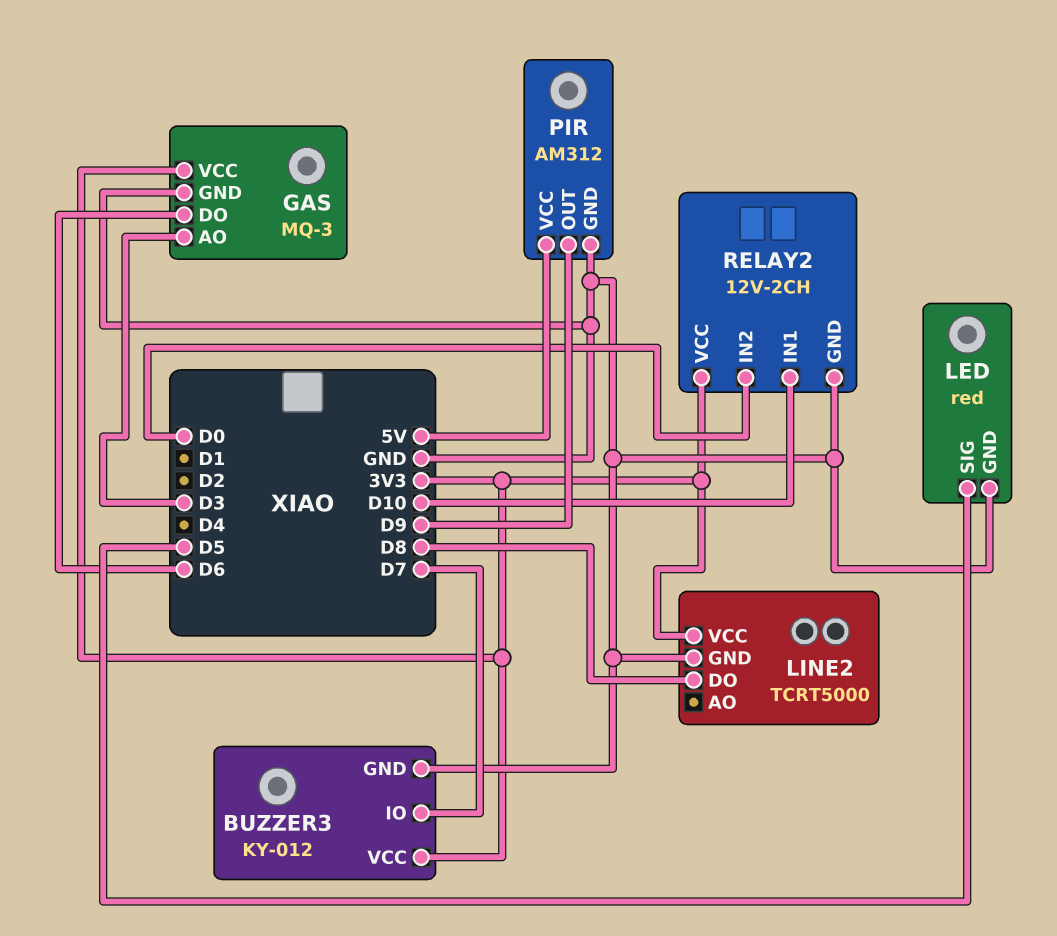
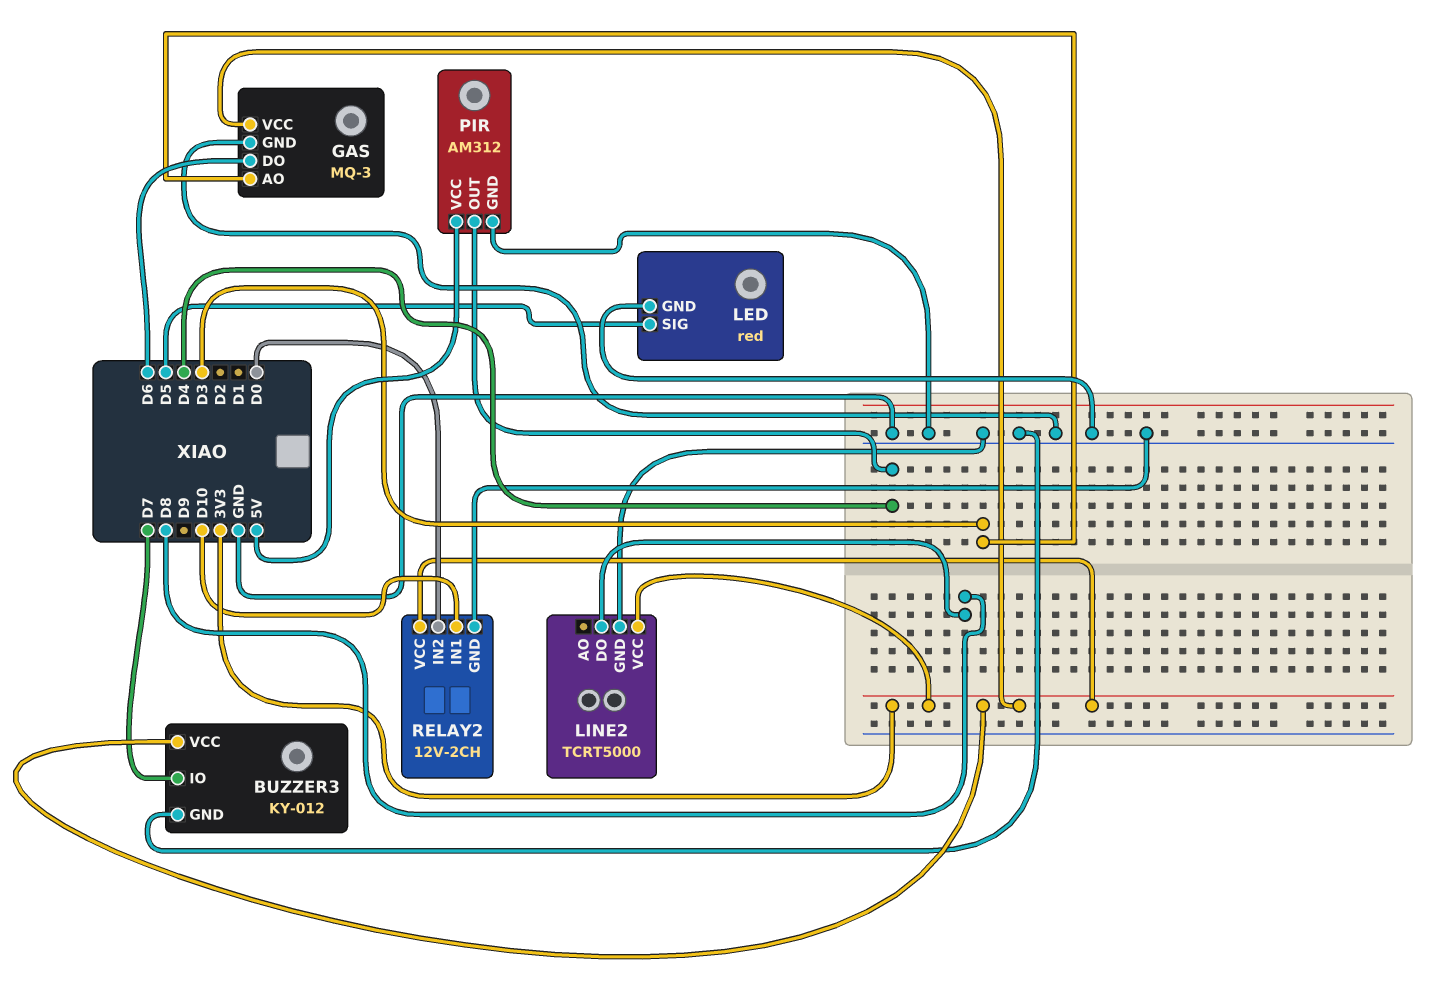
PIR pin OUT: D9 -> D4

